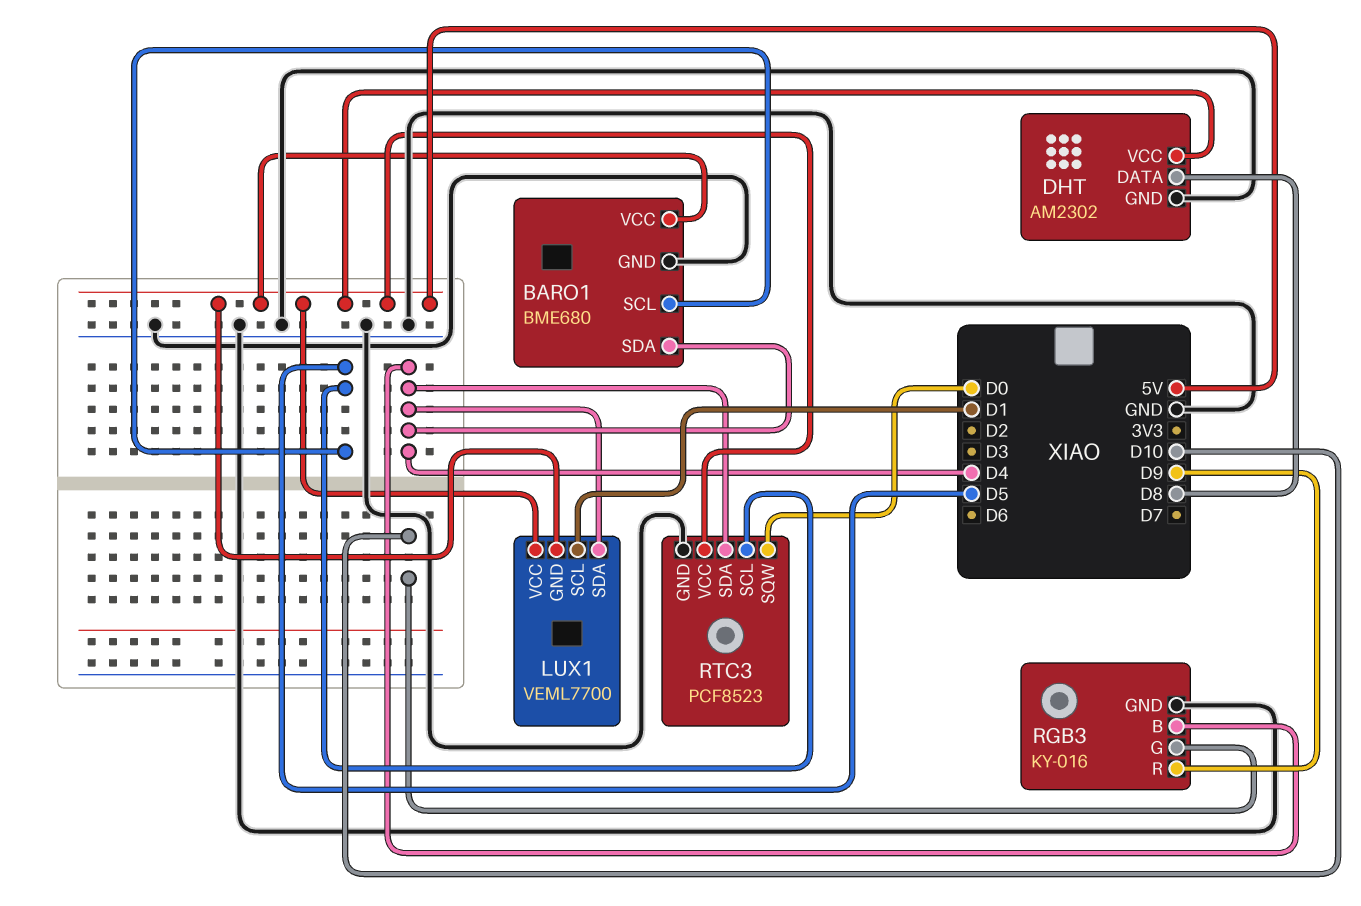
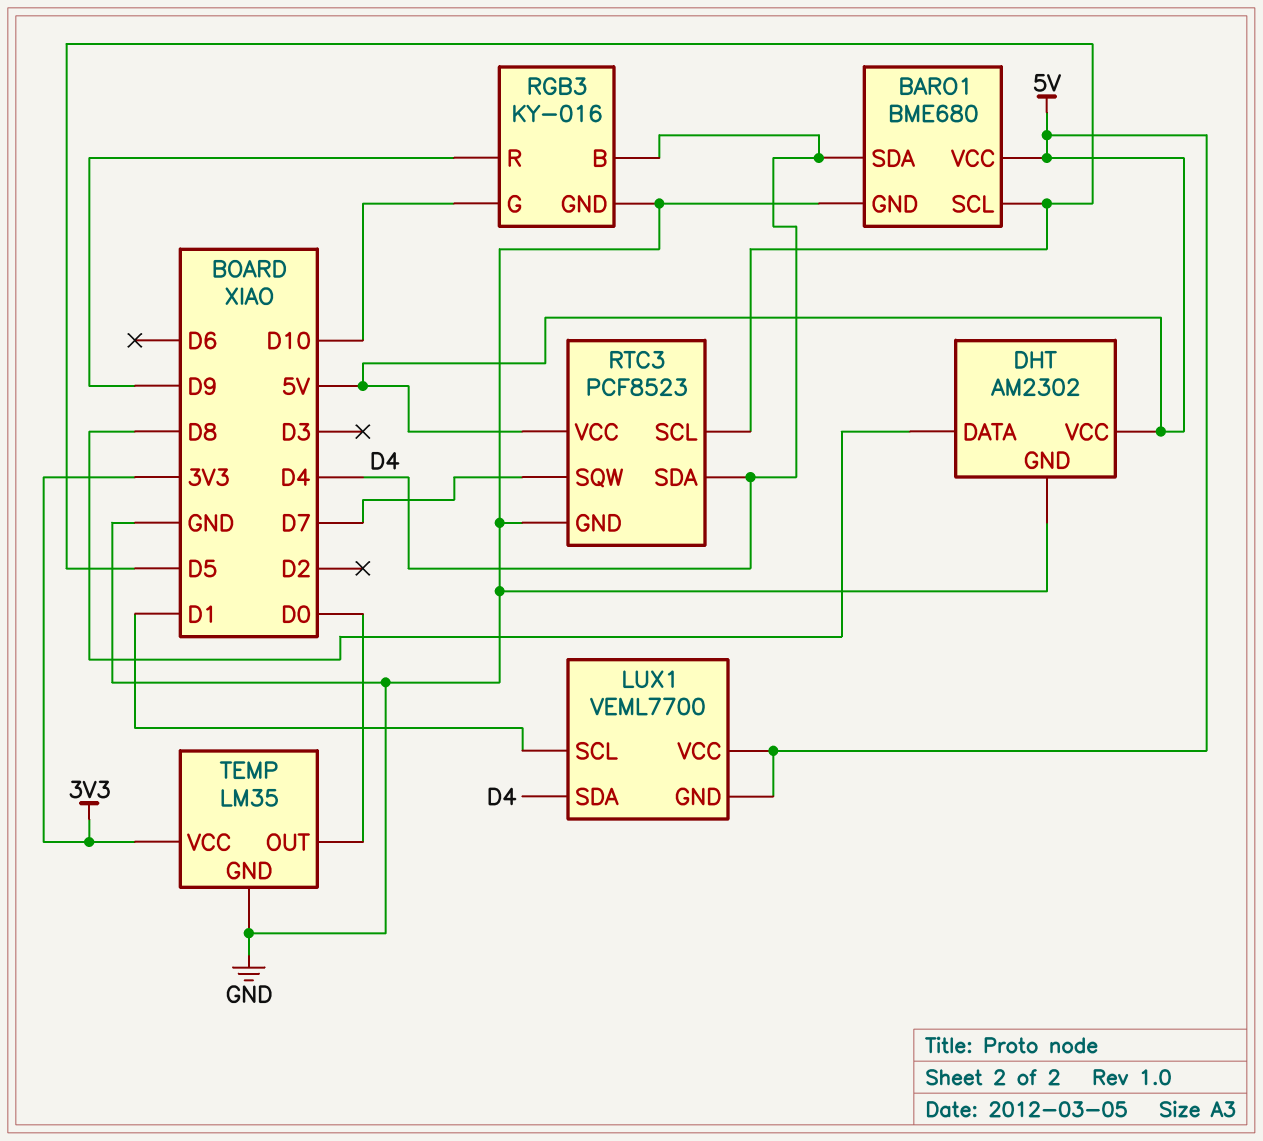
RTC3 pin SQW: D0 -> D7
TEMP: none -> LM35
TEMP pin GND: none -> GND
TEMP pin OUT: none -> D0
TEMP pin VCC: none -> 3V3

